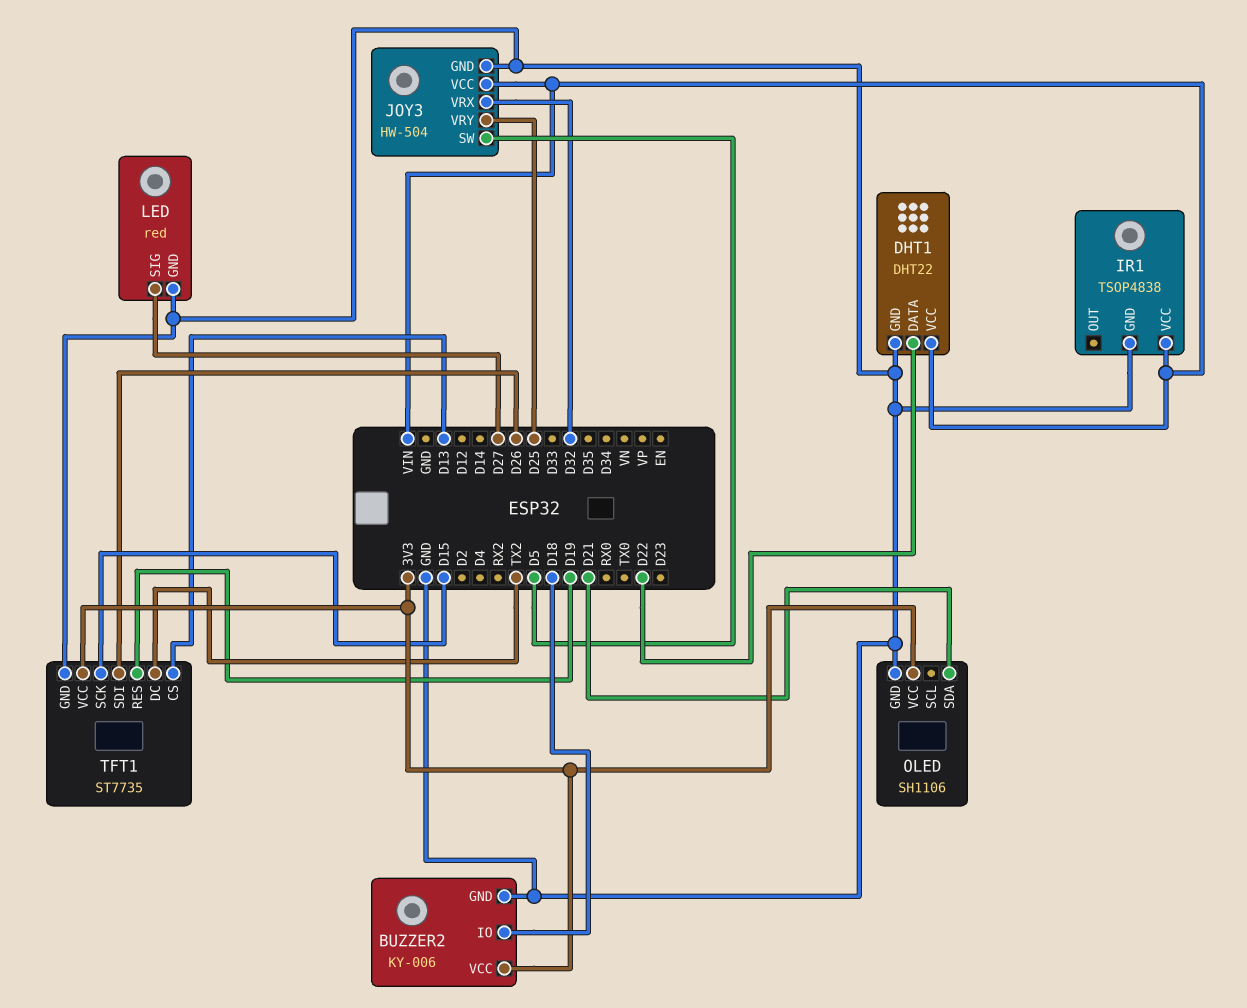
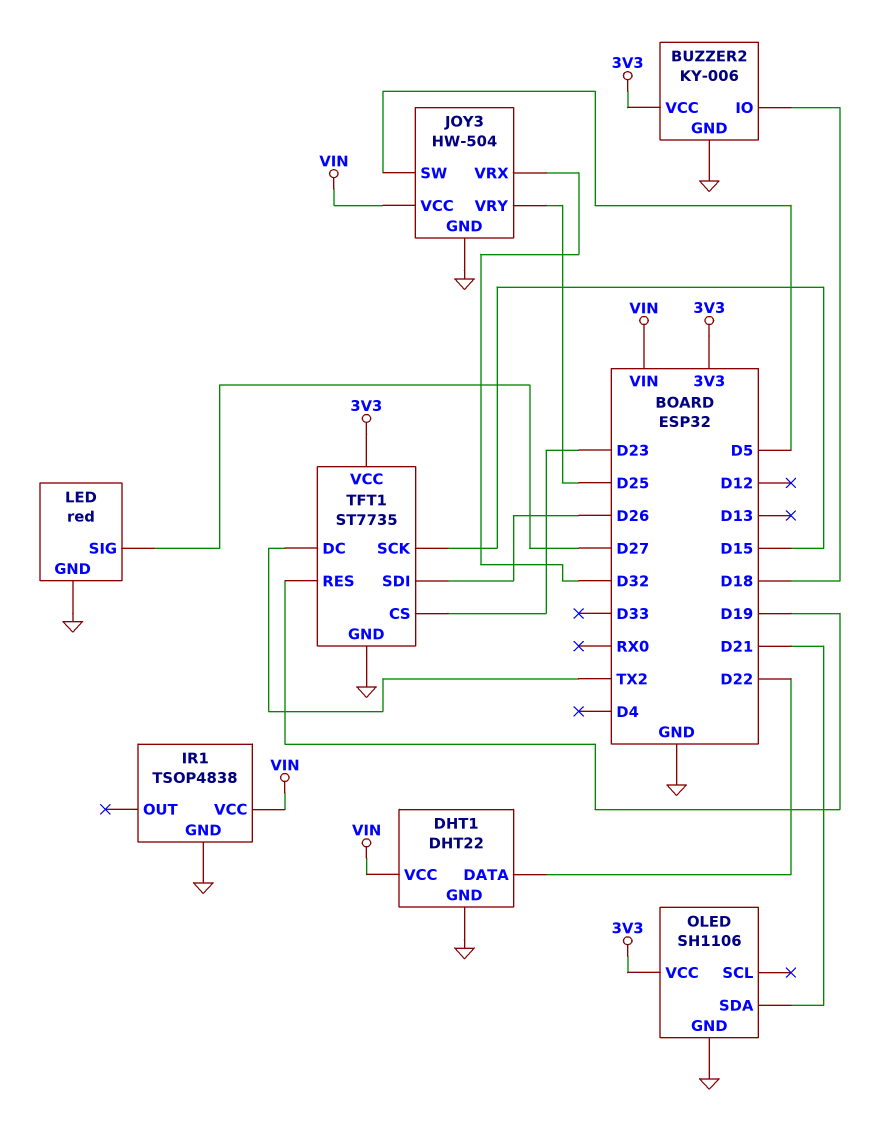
TFT1 pin CS: D13 -> D23

